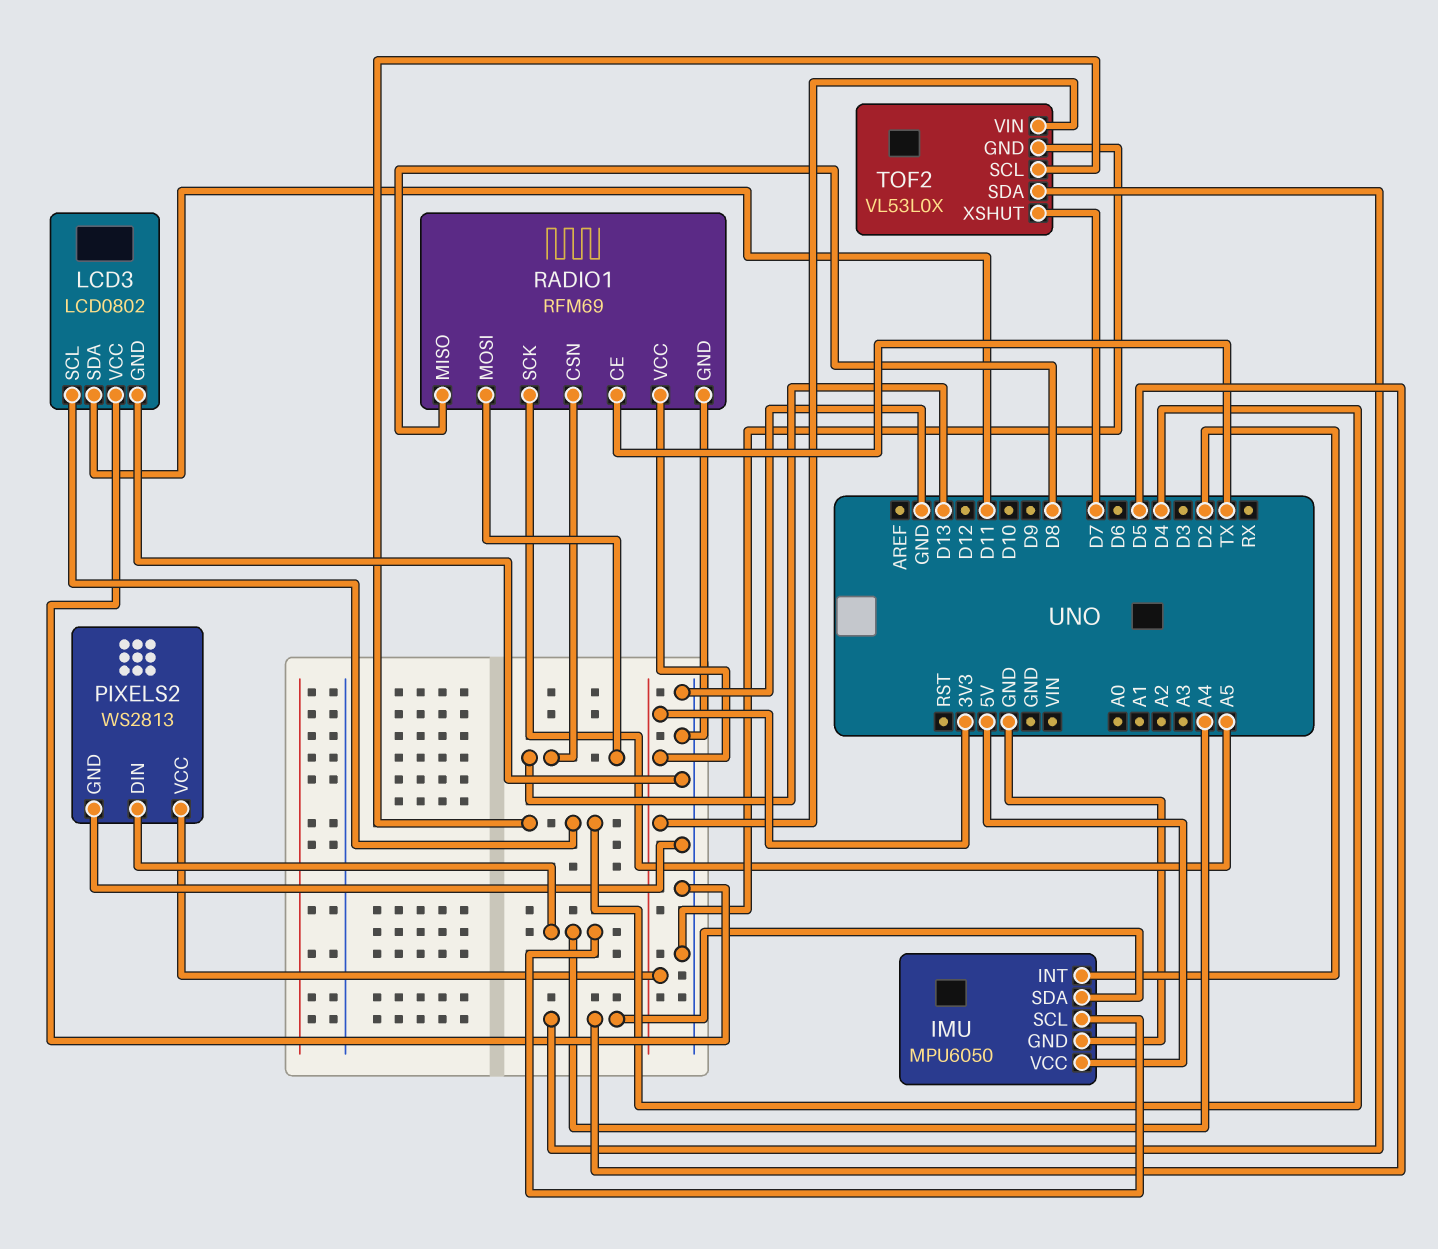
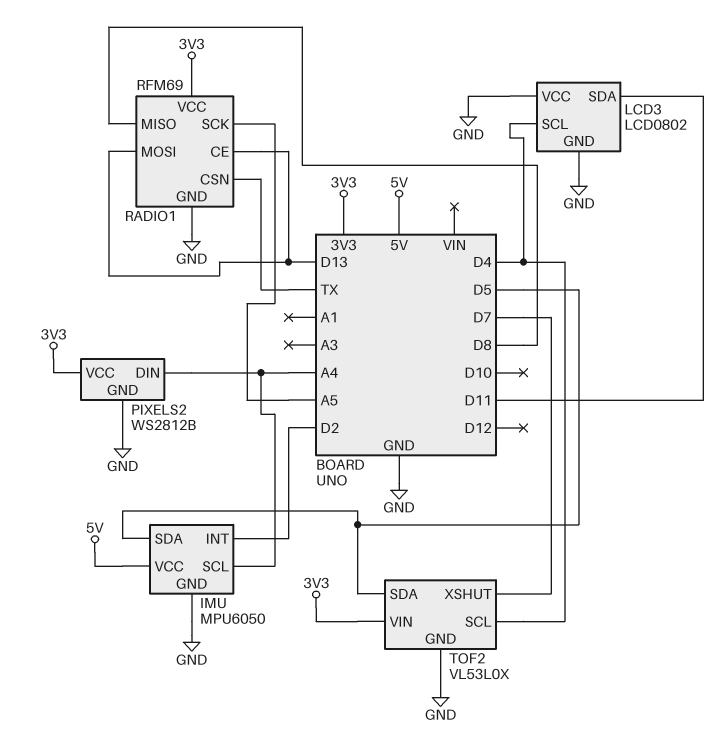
PIXELS2: WS2813 -> WS2812B
RADIO1 pin CE: TX -> D13
RADIO1 pin CSN: D13 -> TX

